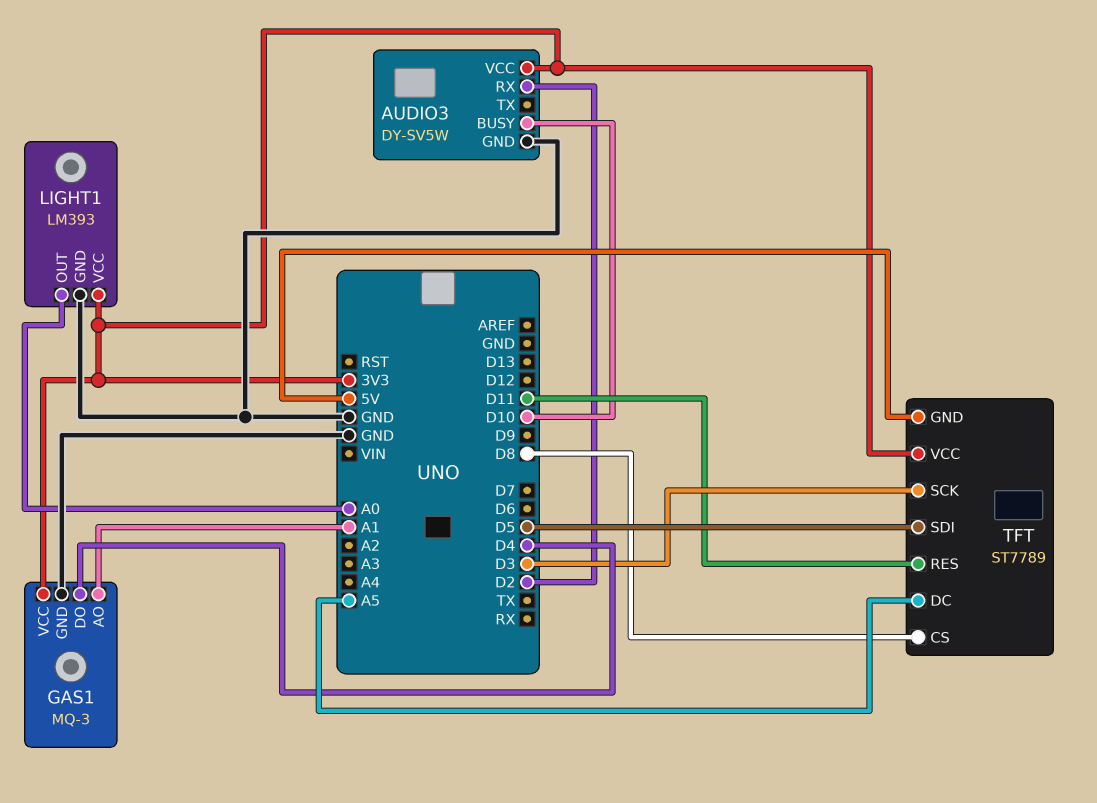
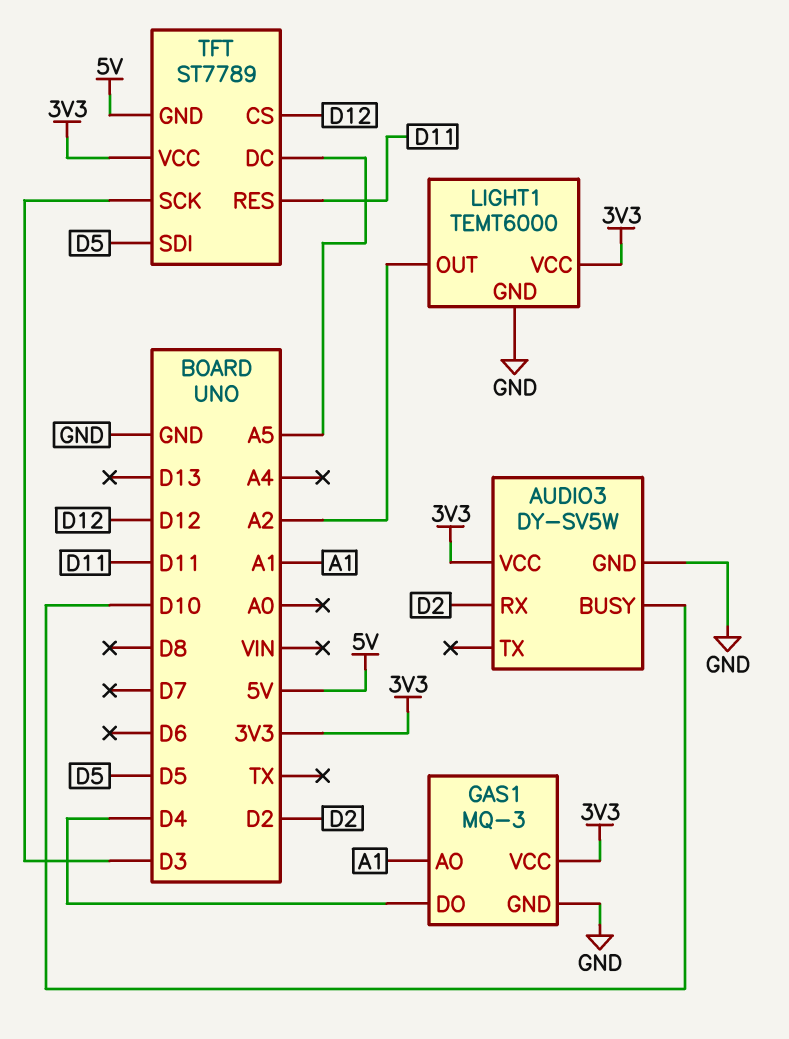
LIGHT1: LM393 -> TEMT6000
LIGHT1 pin OUT: A0 -> A2
TFT pin CS: D8 -> D12

